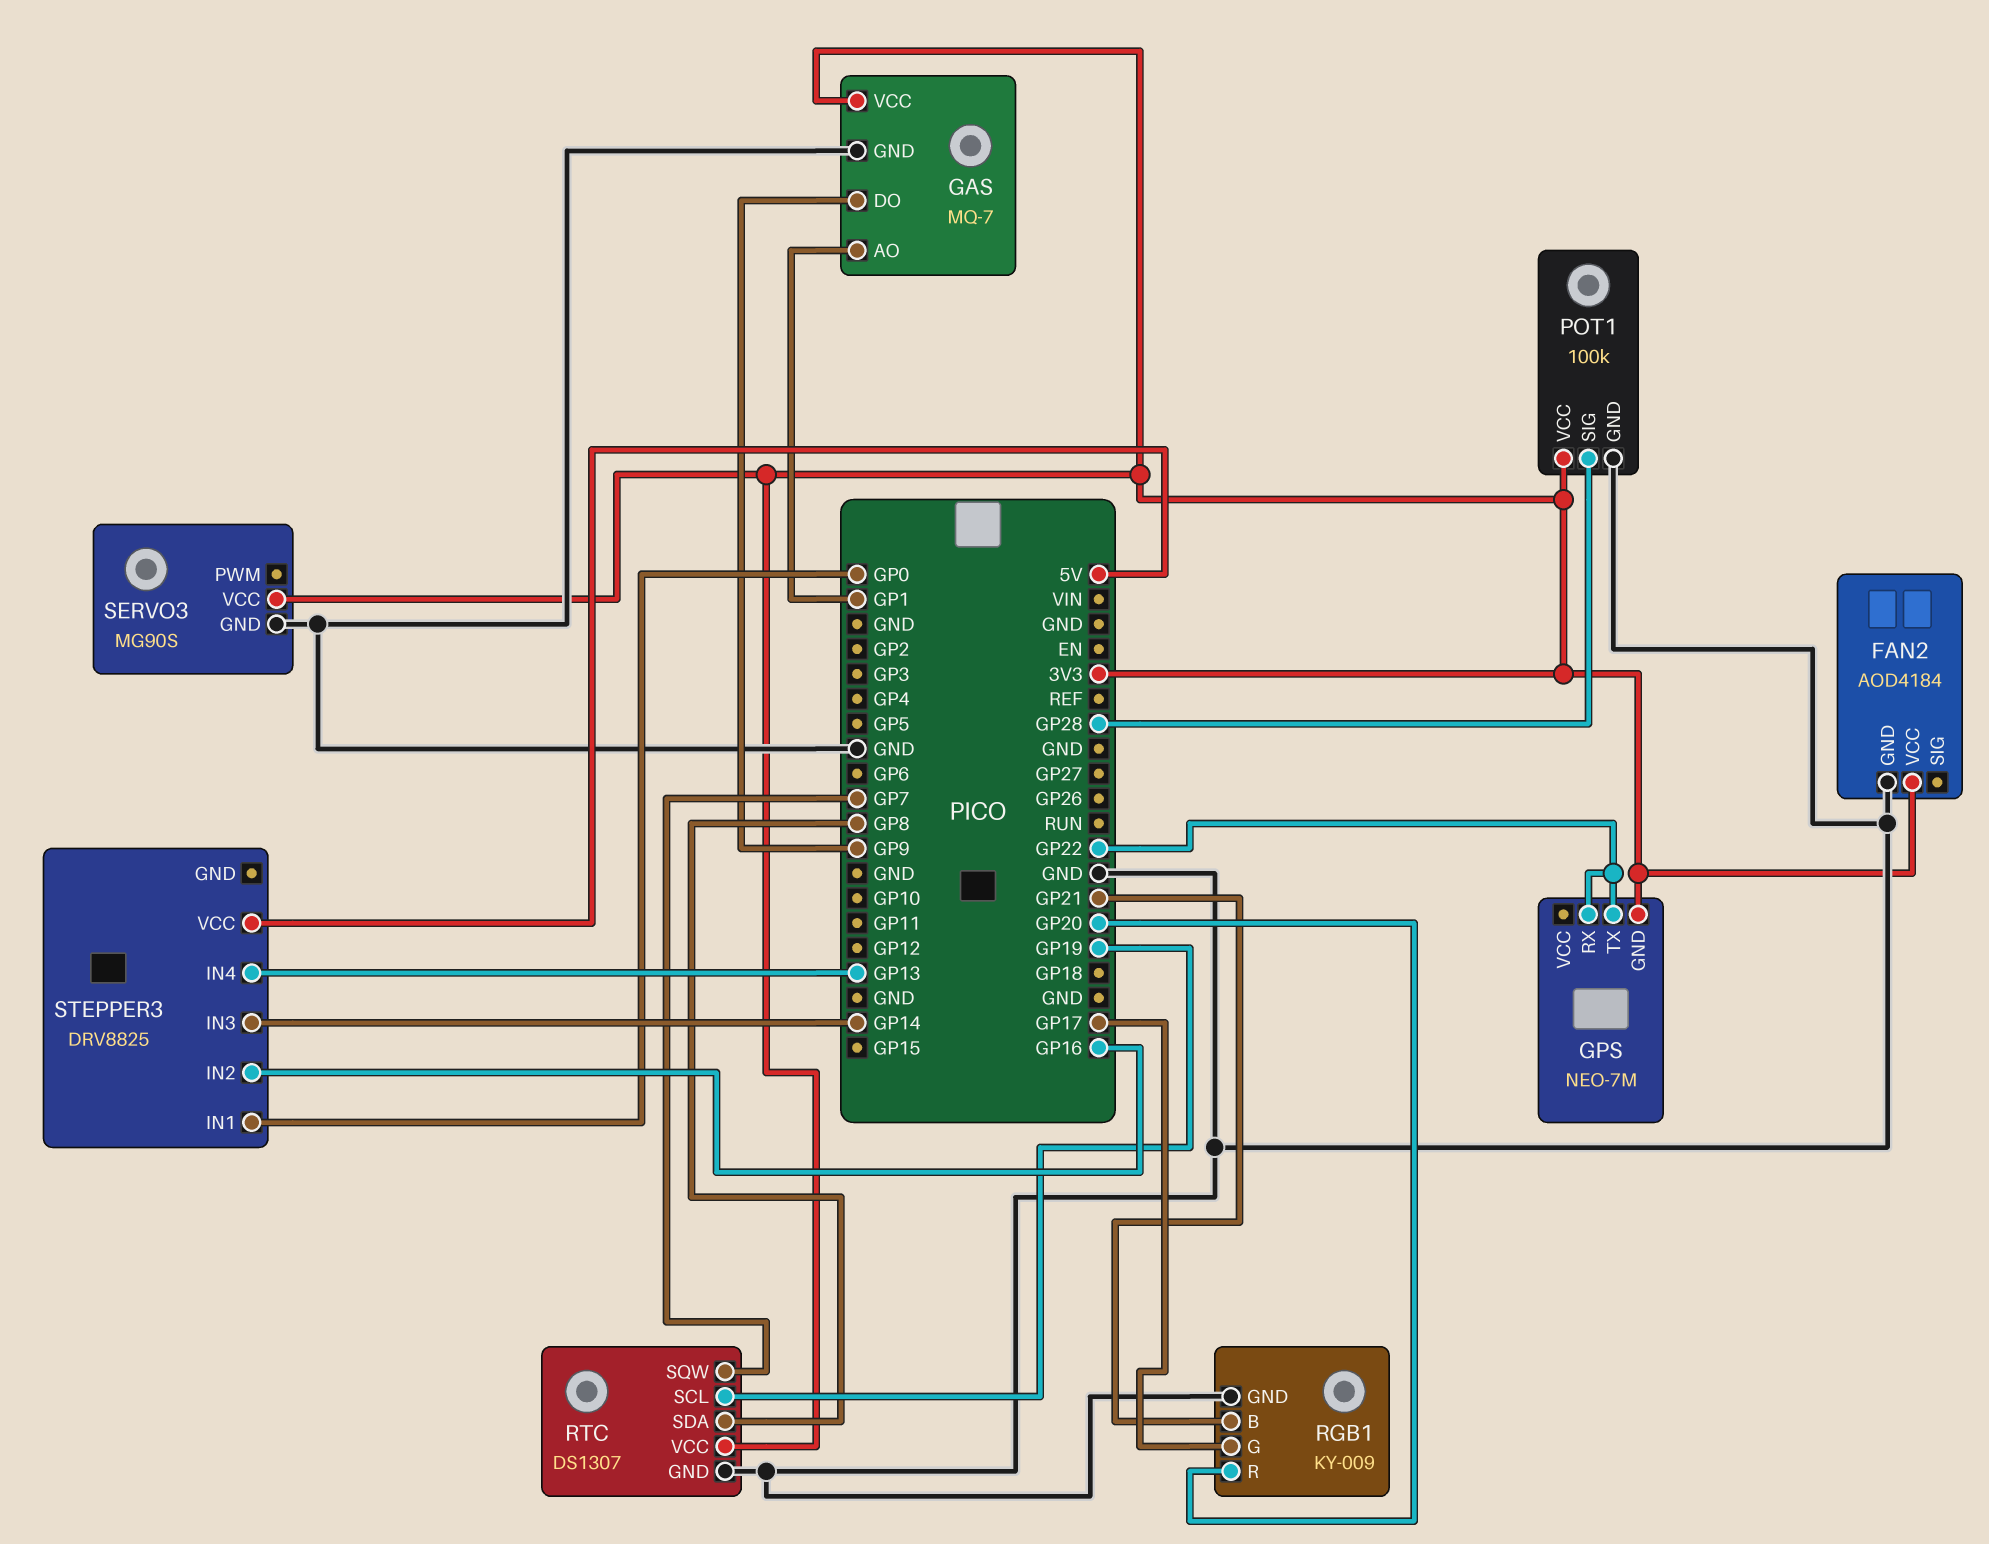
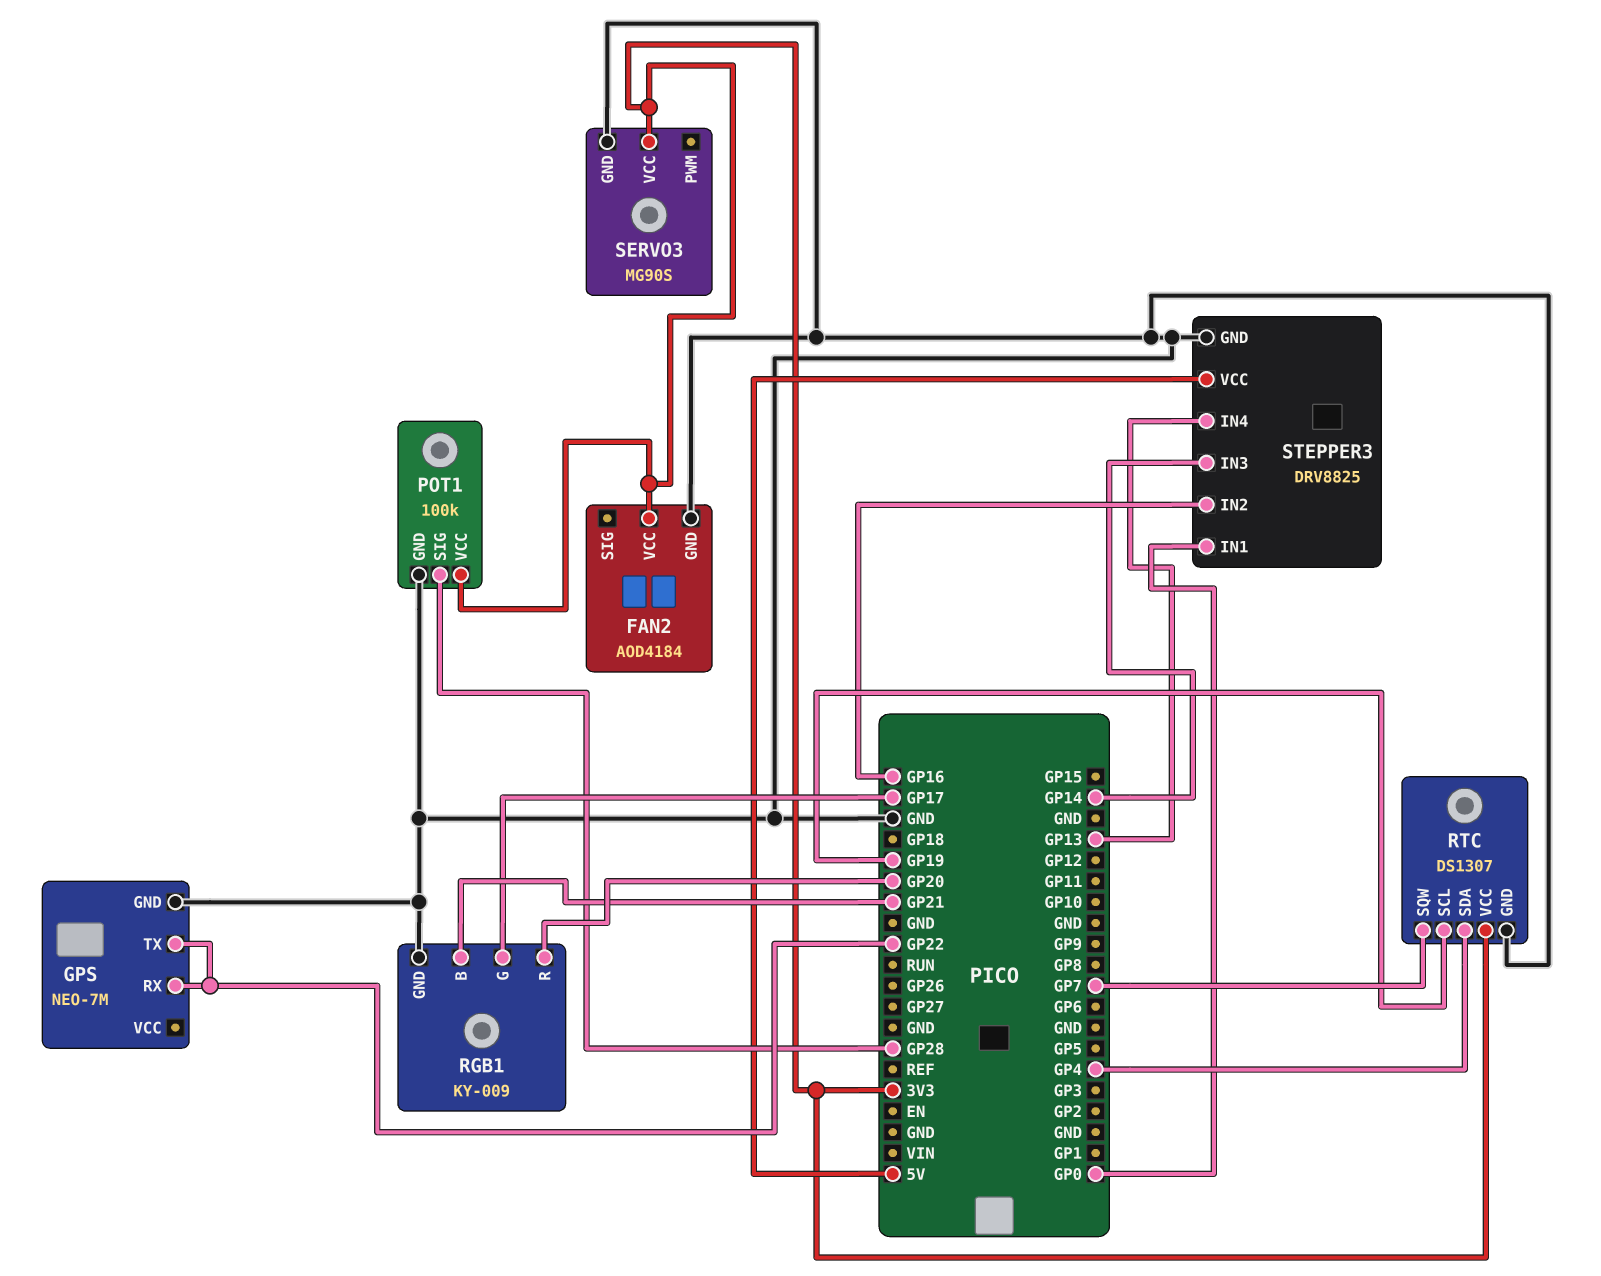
GAS: MQ-7 -> none
GAS pin AO: GP1 -> none
GAS pin DO: GP9 -> none
GAS pin GND: GND -> none
GAS pin VCC: 3V3 -> none
GPS pin GND: 3V3 -> GND
RTC pin SDA: GP8 -> GP4
STEPPER3 pin GND: none -> GND

